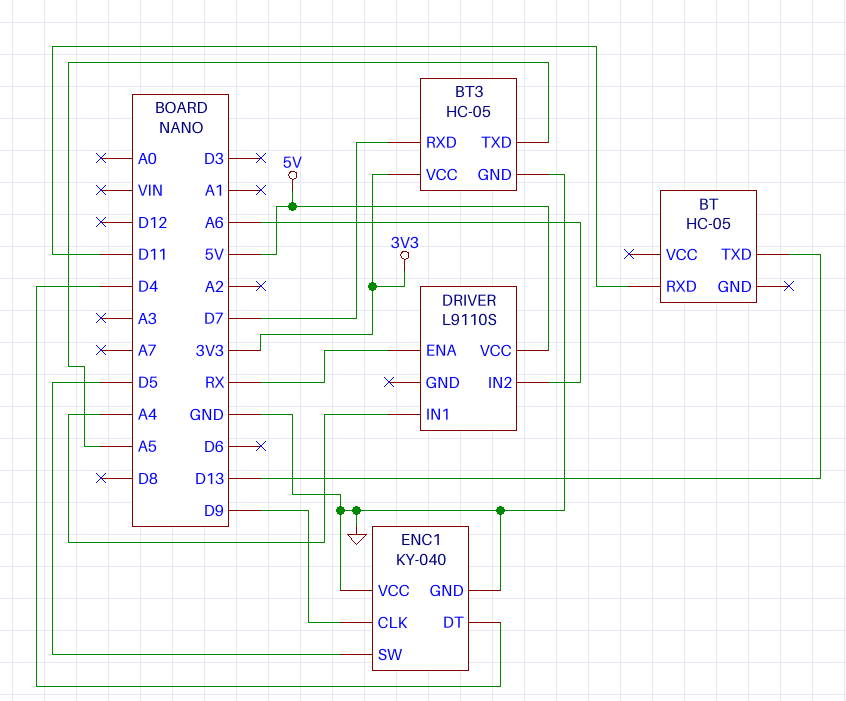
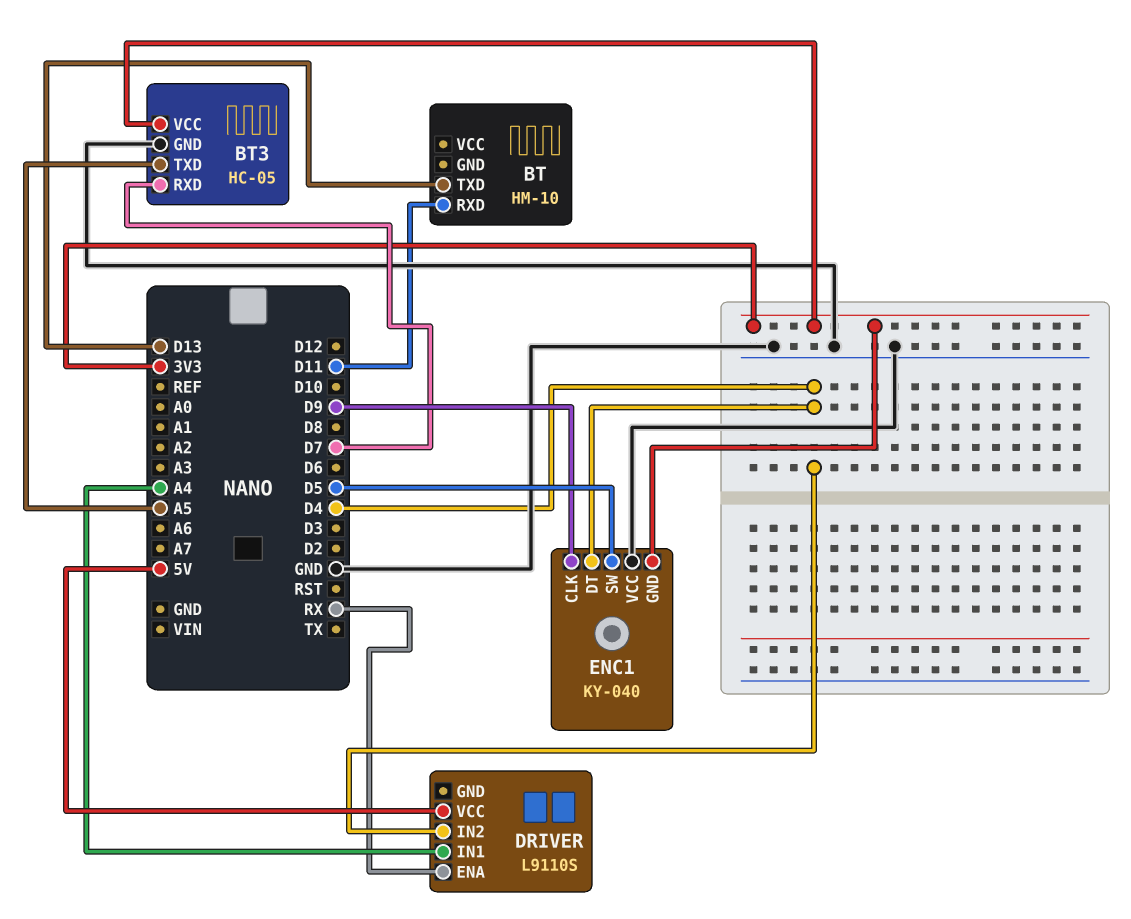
BT: HC-05 -> HM-10
DRIVER pin IN2: A6 -> D4
ENC1 pin GND: GND -> 3V3

